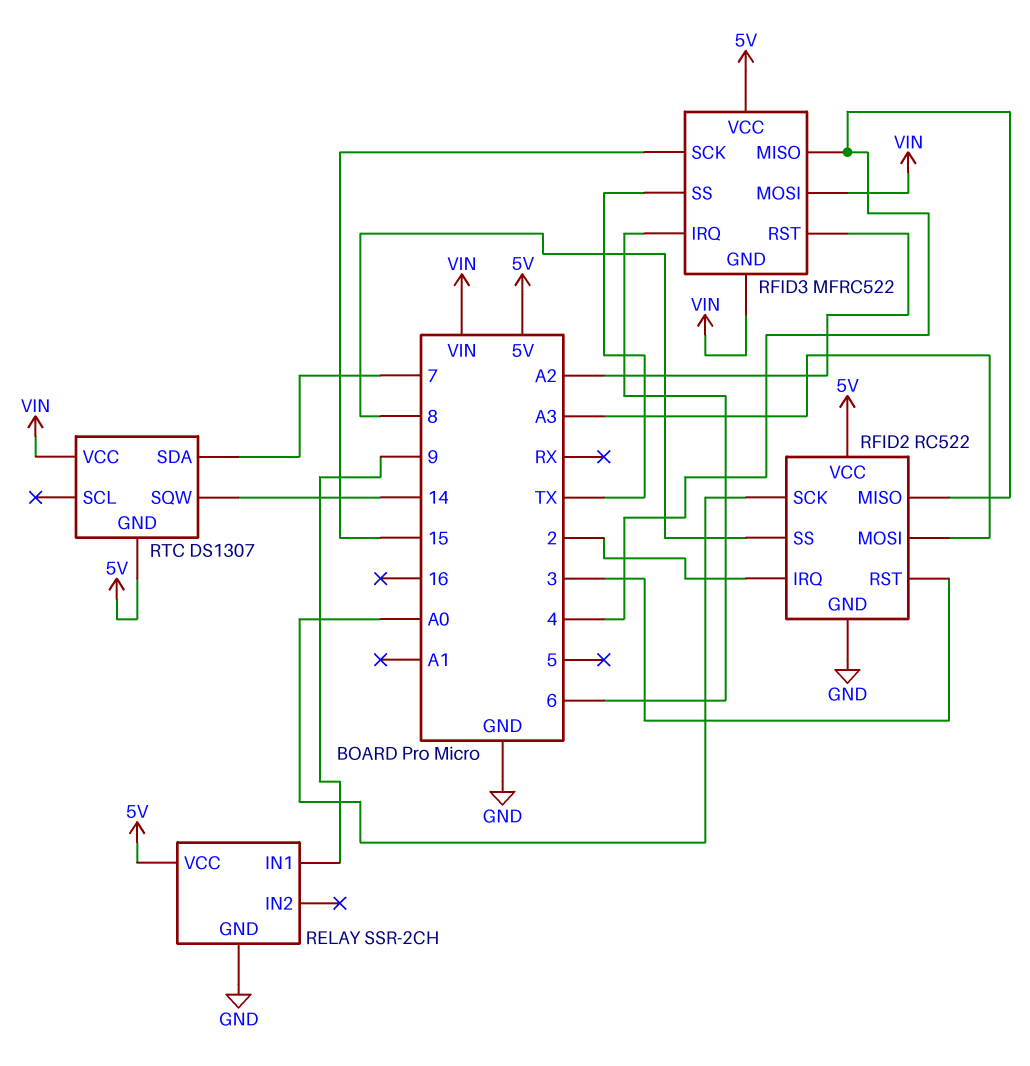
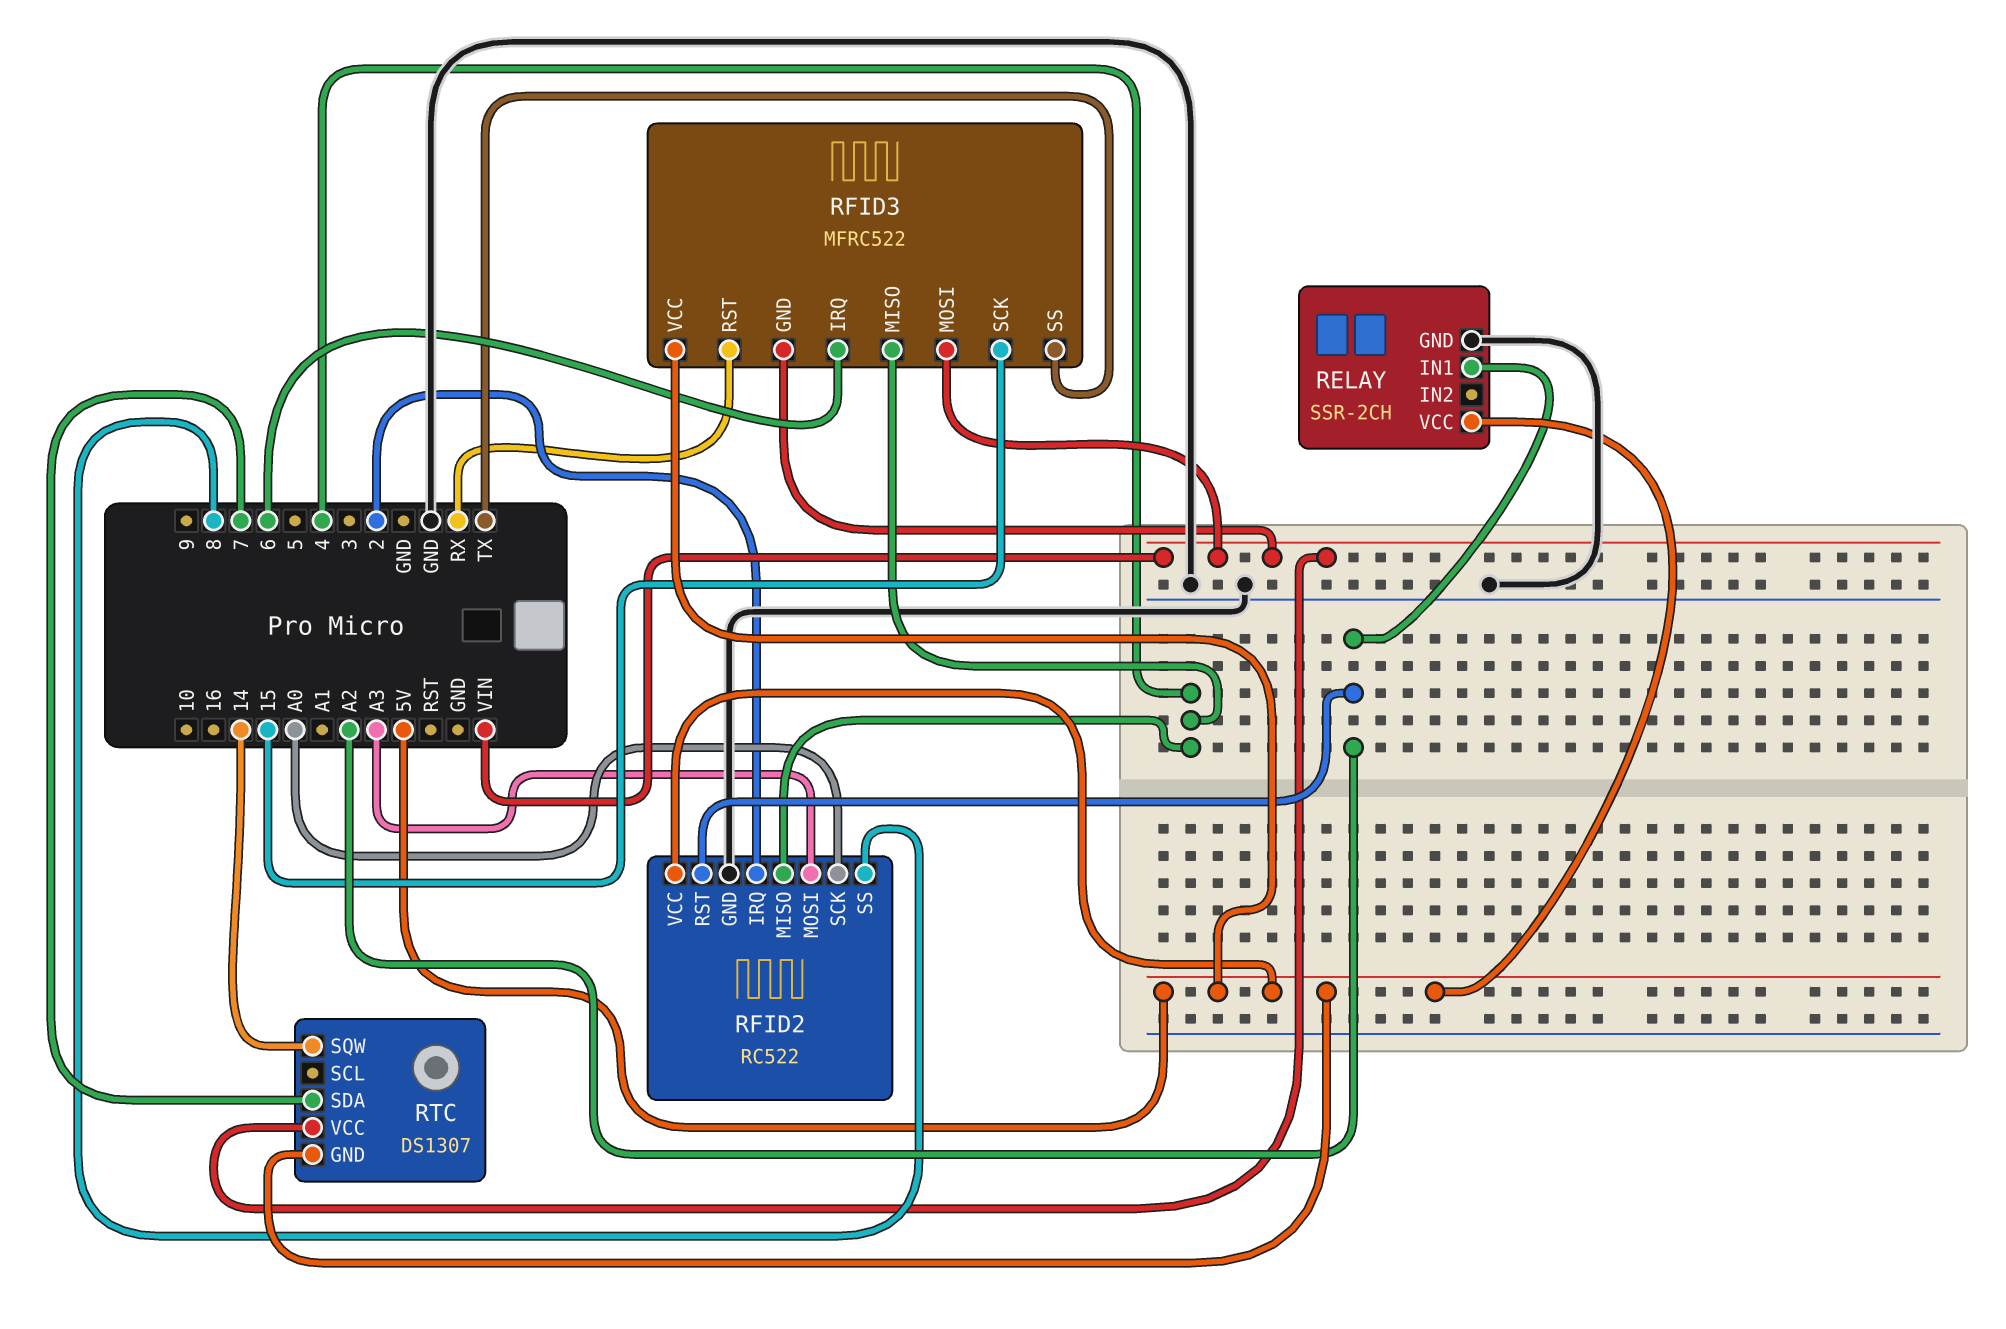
RELAY pin IN1: 9 -> A2
RFID2 pin RST: 3 -> A2
RFID3 pin RST: A2 -> RX

